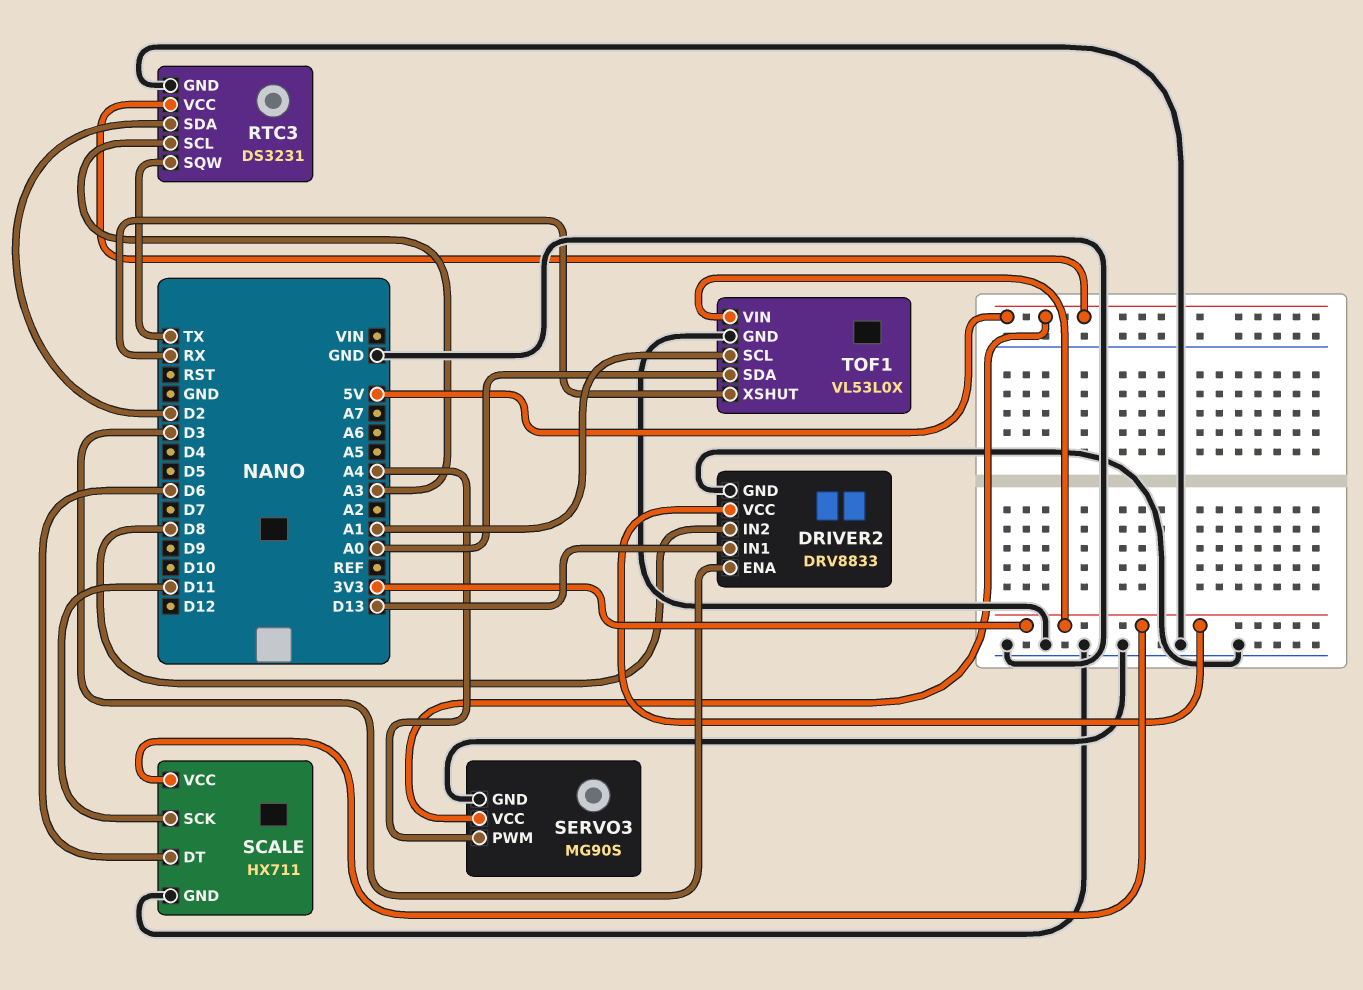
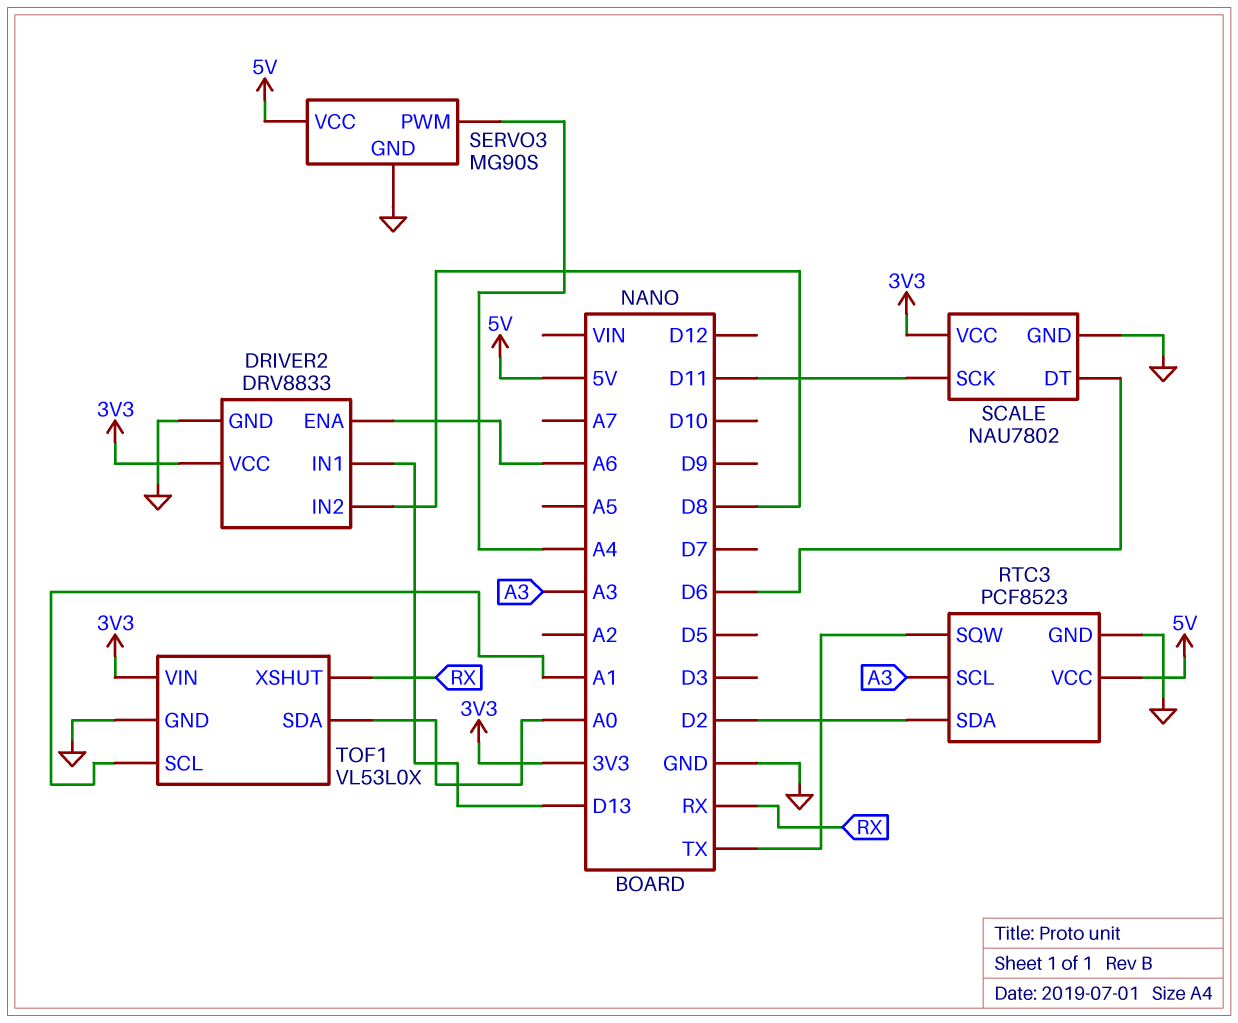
DRIVER2 pin ENA: D3 -> A6
RTC3: DS3231 -> PCF8523
SCALE: HX711 -> NAU7802

